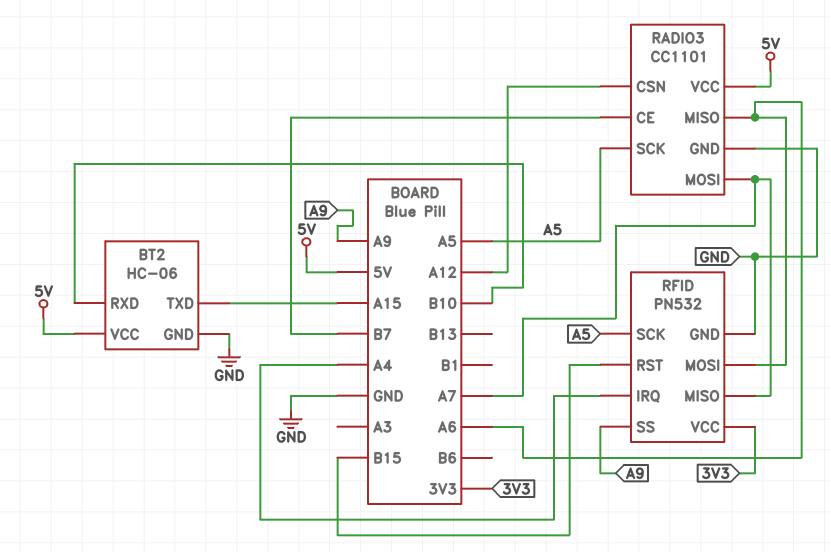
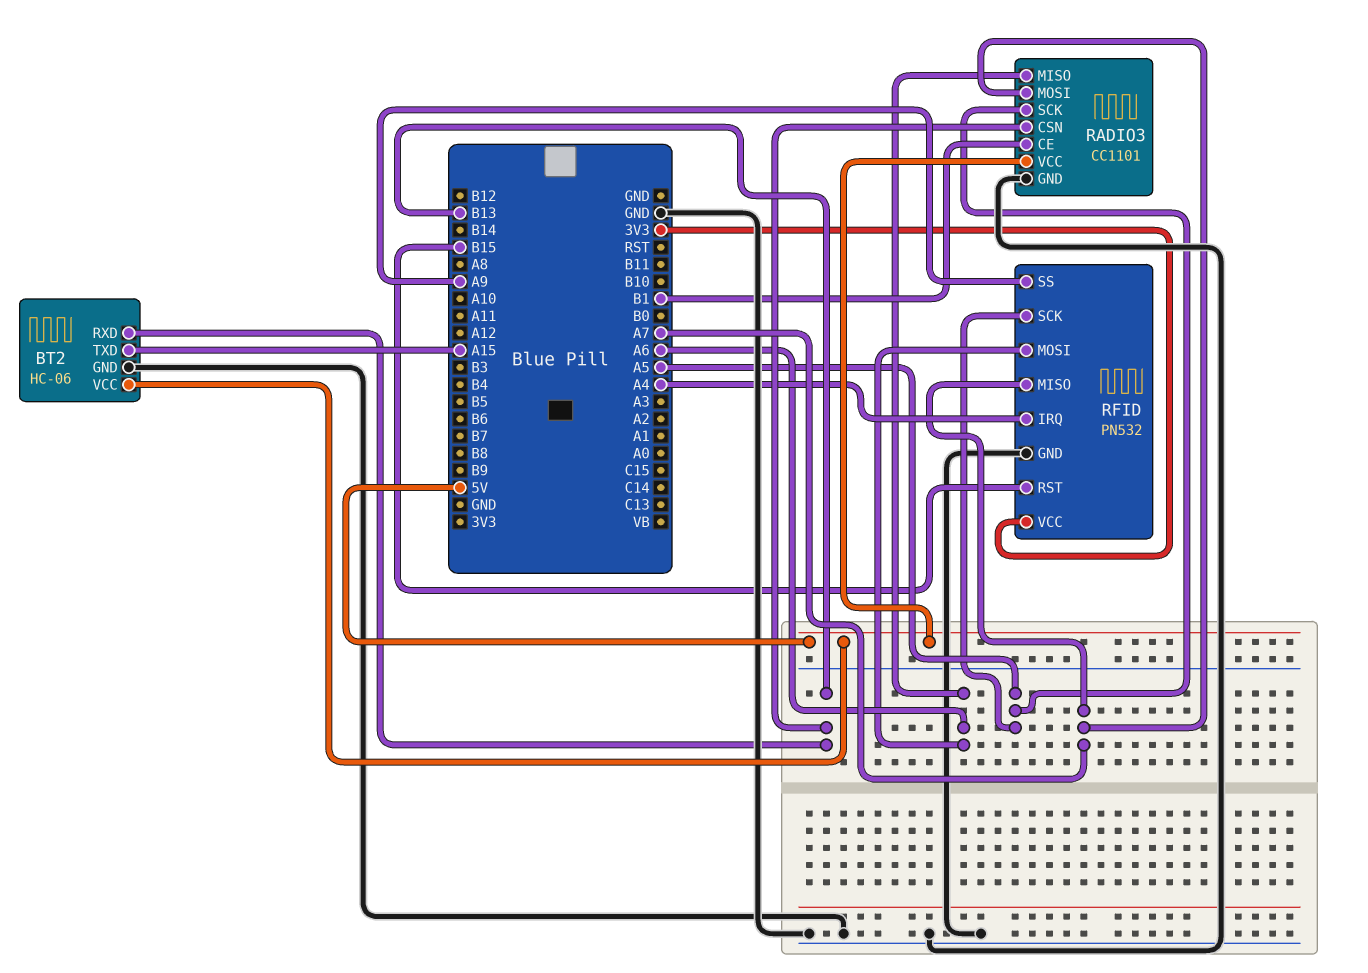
BT2 pin RXD: B10 -> B13
RADIO3 pin CE: B7 -> B1
RADIO3 pin CSN: A12 -> B13

